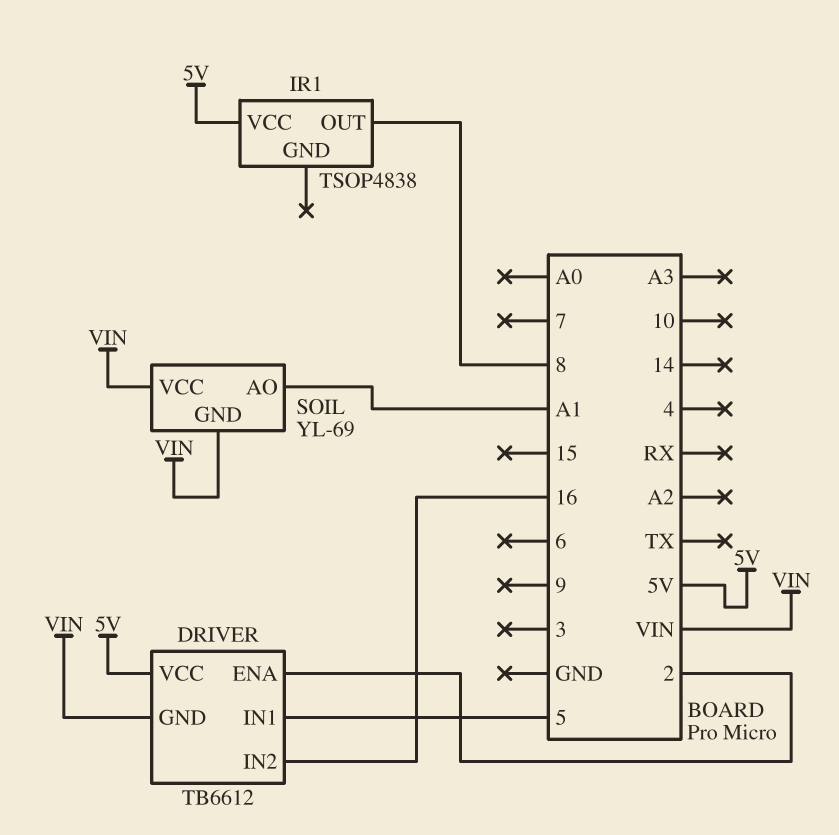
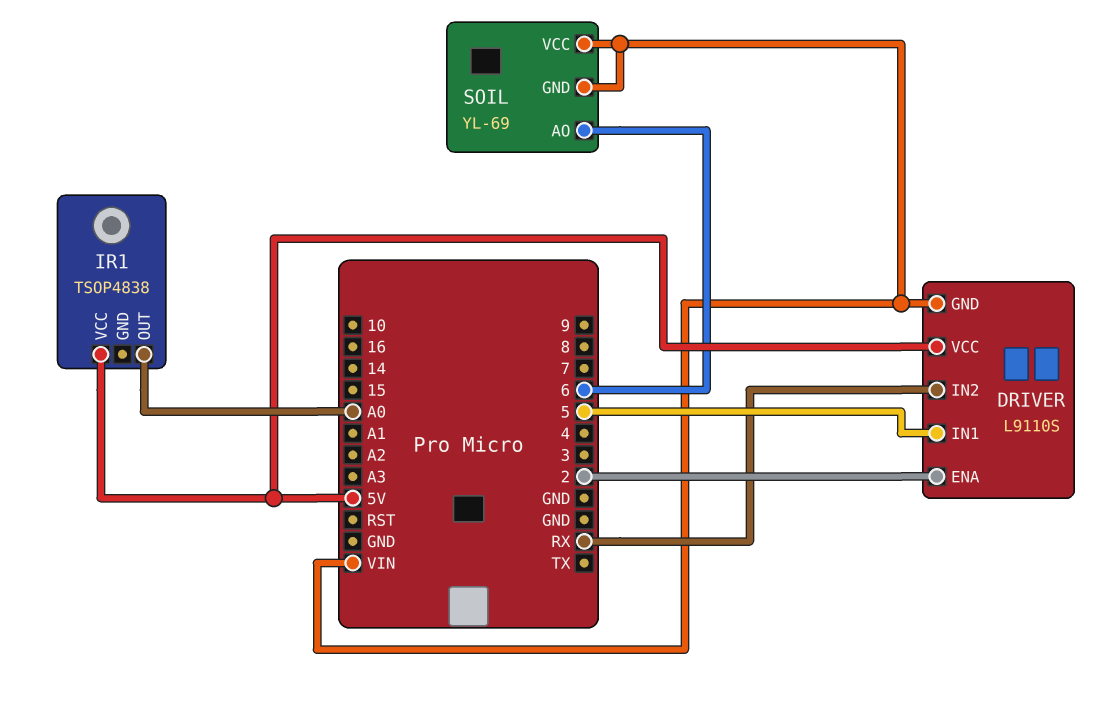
DRIVER: TB6612 -> L9110S
DRIVER pin IN2: 16 -> RX
IR1 pin OUT: 8 -> A0
SOIL pin AO: A1 -> 6

